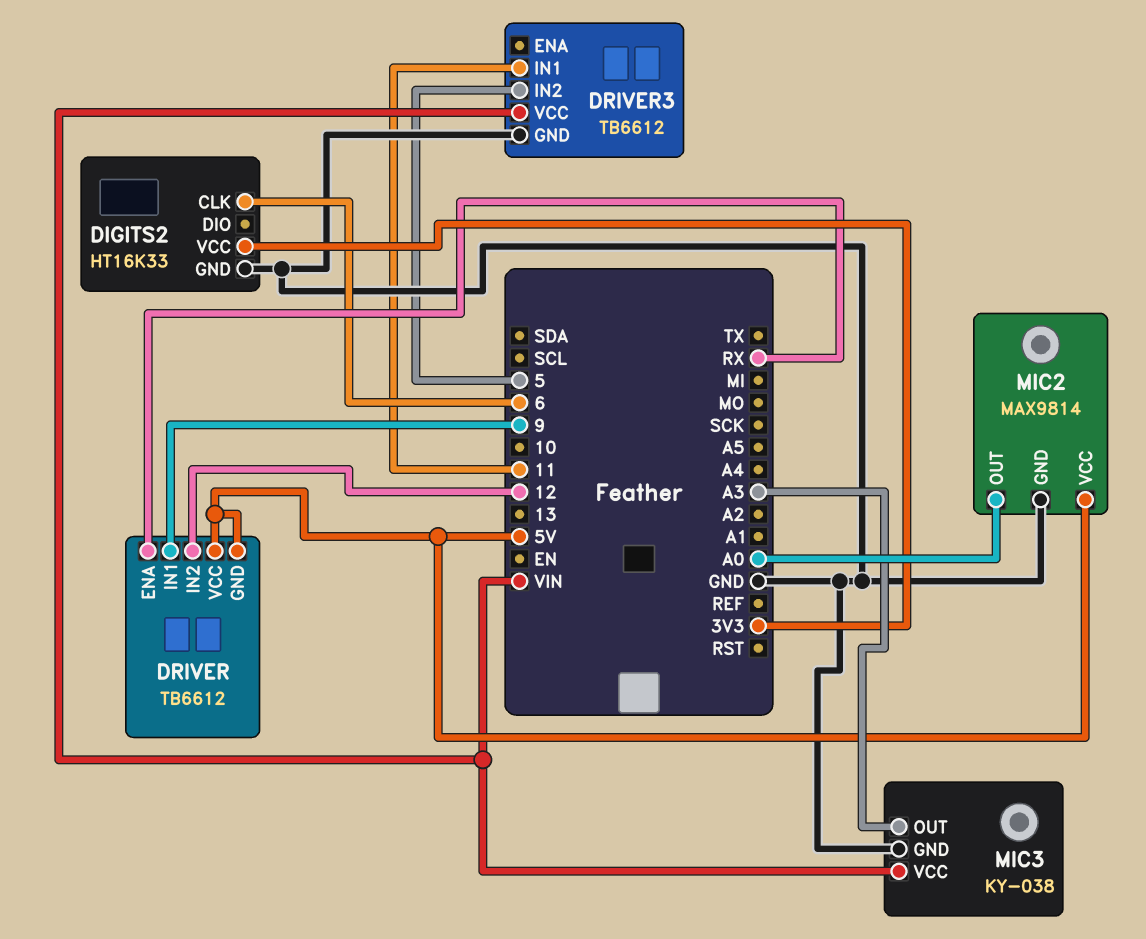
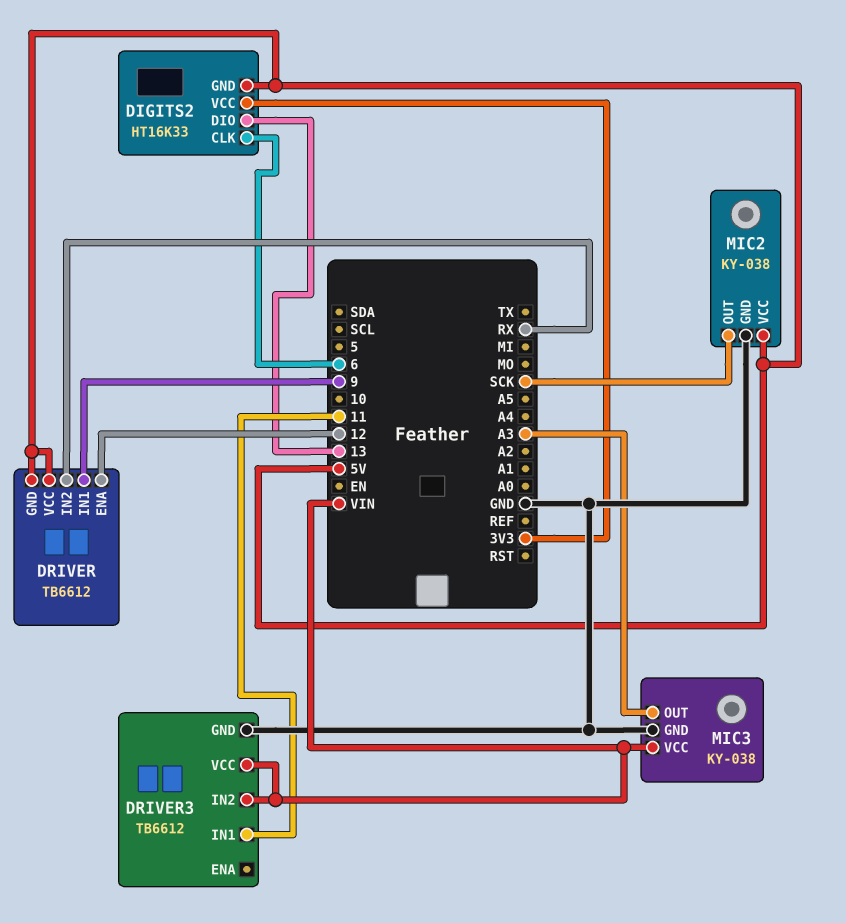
DIGITS2 pin DIO: none -> 13
DIGITS2 pin GND: GND -> 5V
DRIVER pin ENA: RX -> 12
DRIVER pin IN2: 12 -> RX
DRIVER3 pin IN2: 5 -> VIN
MIC2: MAX9814 -> KY-038
MIC2 pin OUT: A0 -> SCK

